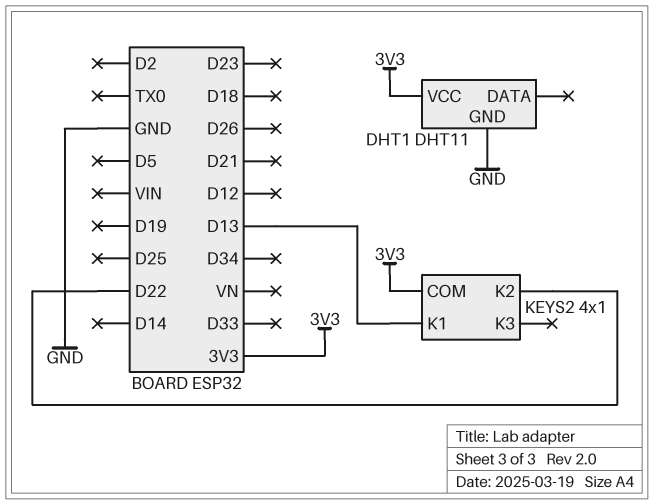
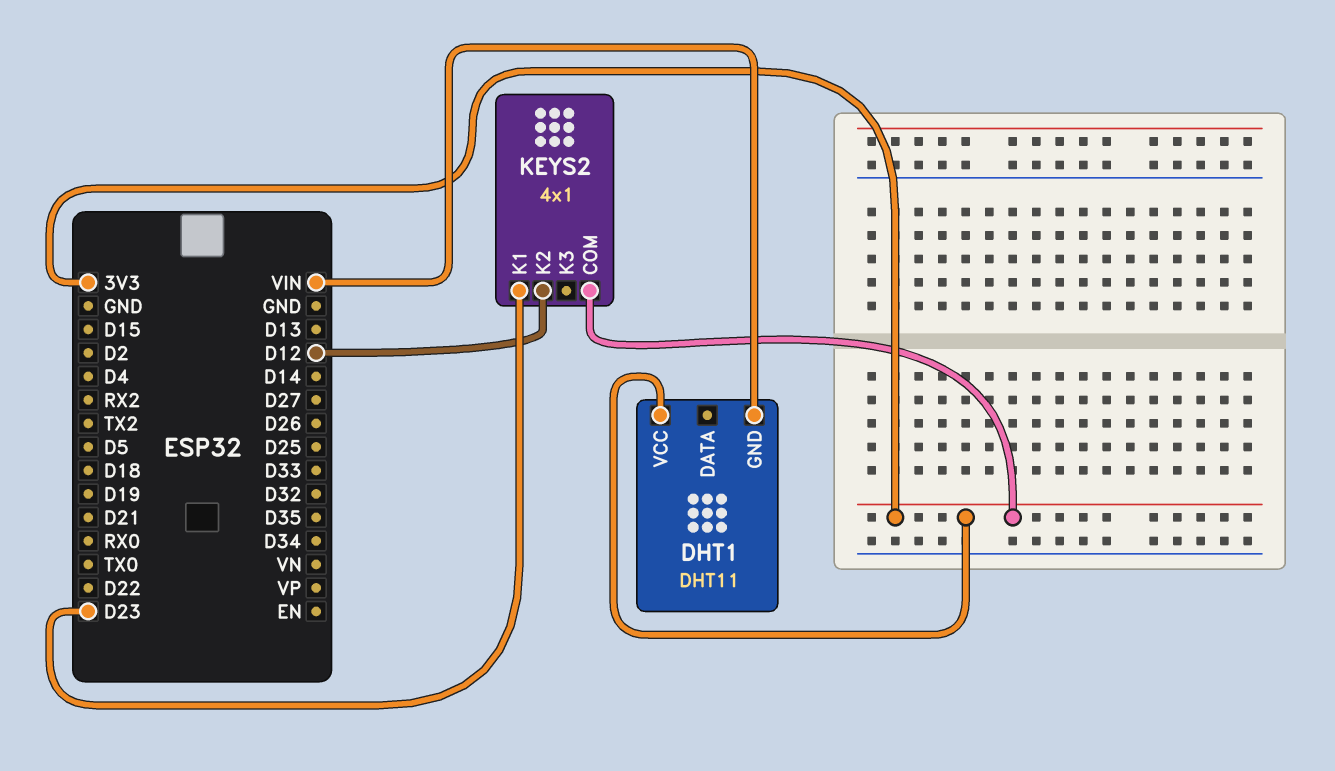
DHT1 pin GND: GND -> VIN
KEYS2 pin K1: D13 -> D23
KEYS2 pin K2: D22 -> D12

